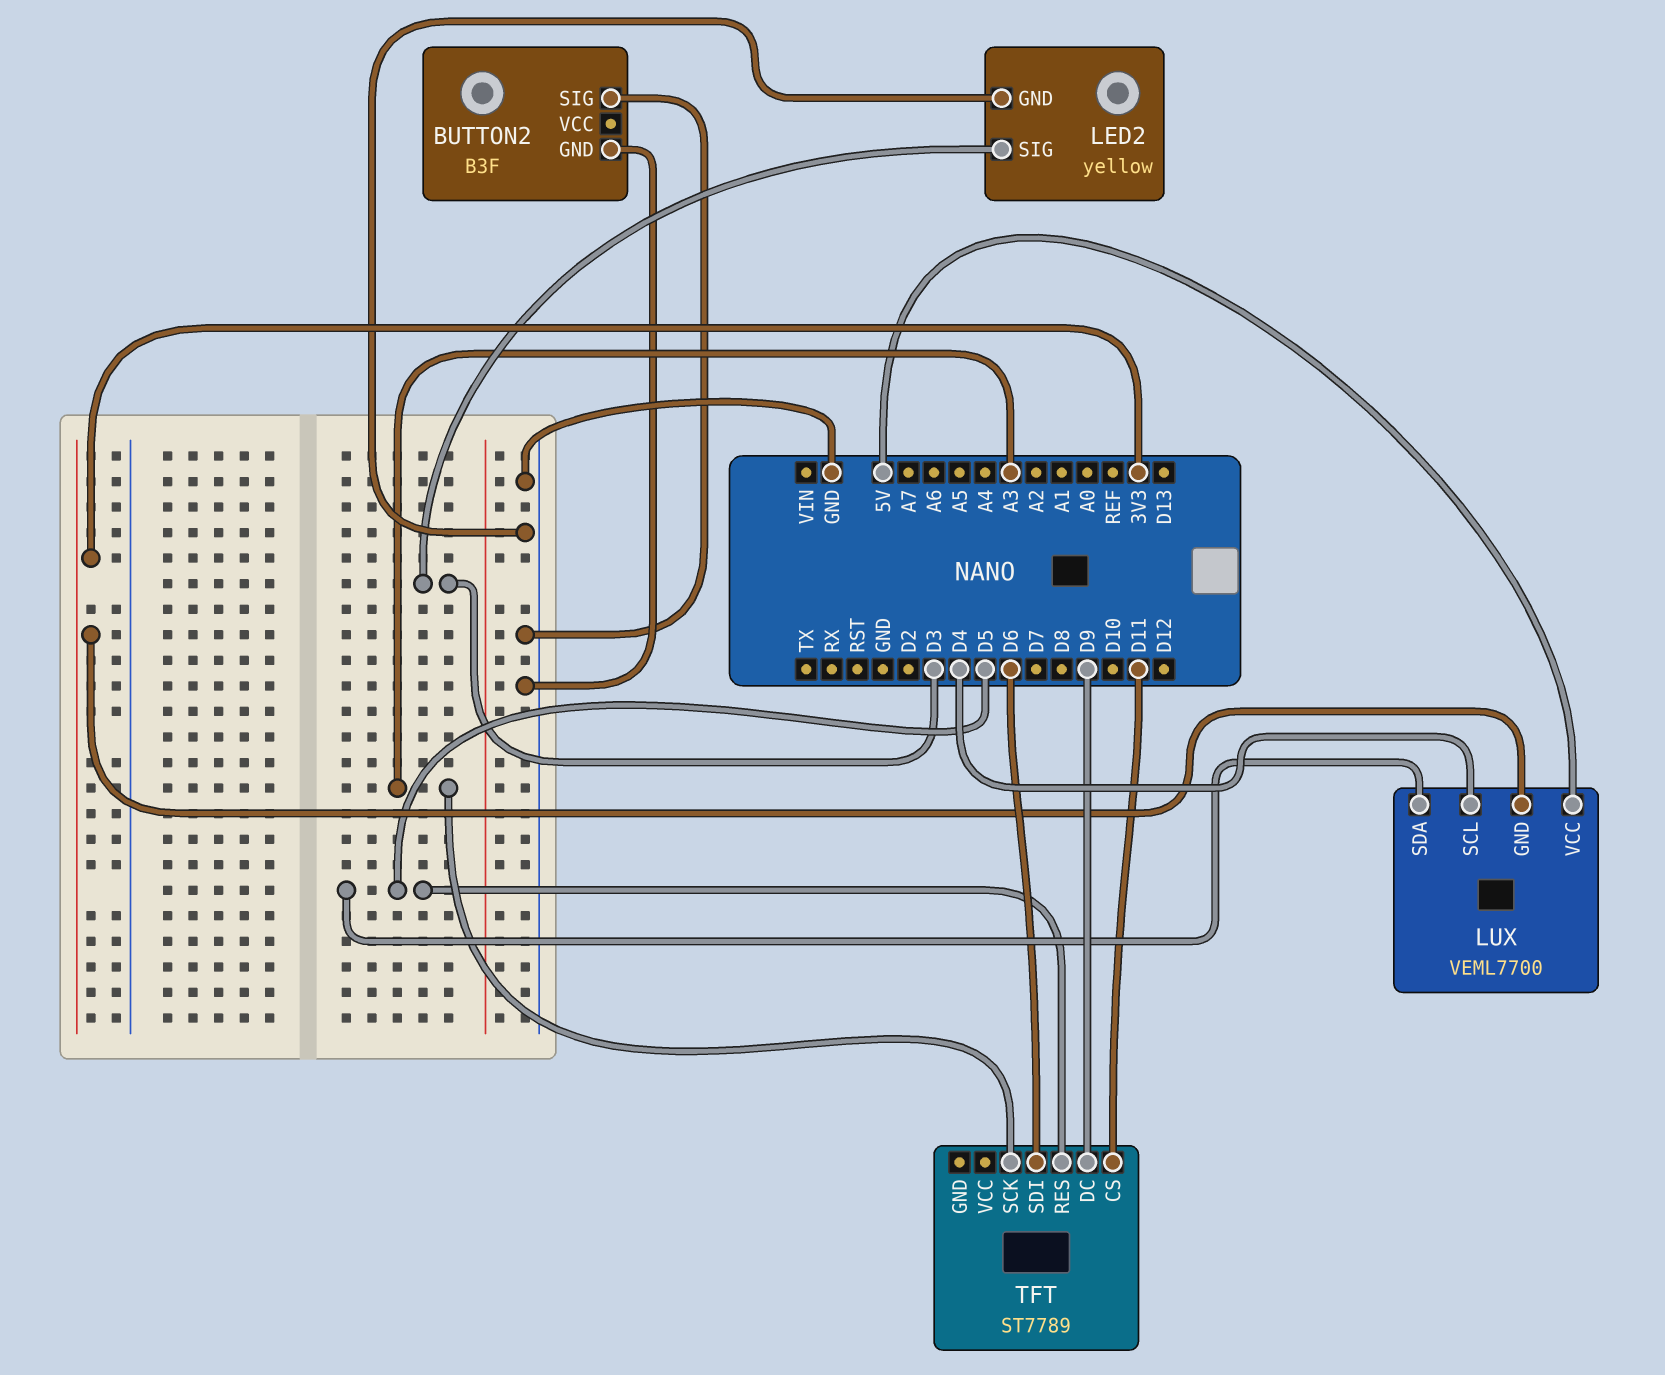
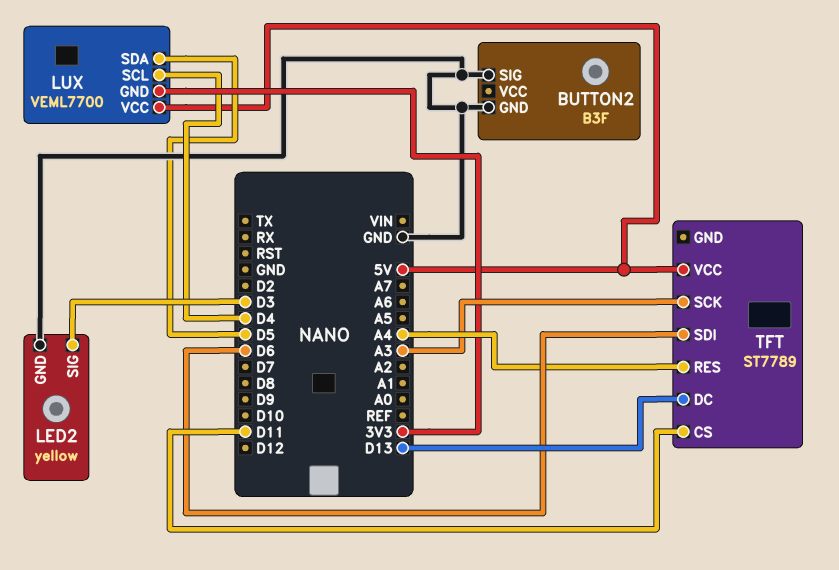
TFT pin DC: D9 -> D13
TFT pin RES: D5 -> A4
TFT pin VCC: none -> 5V

